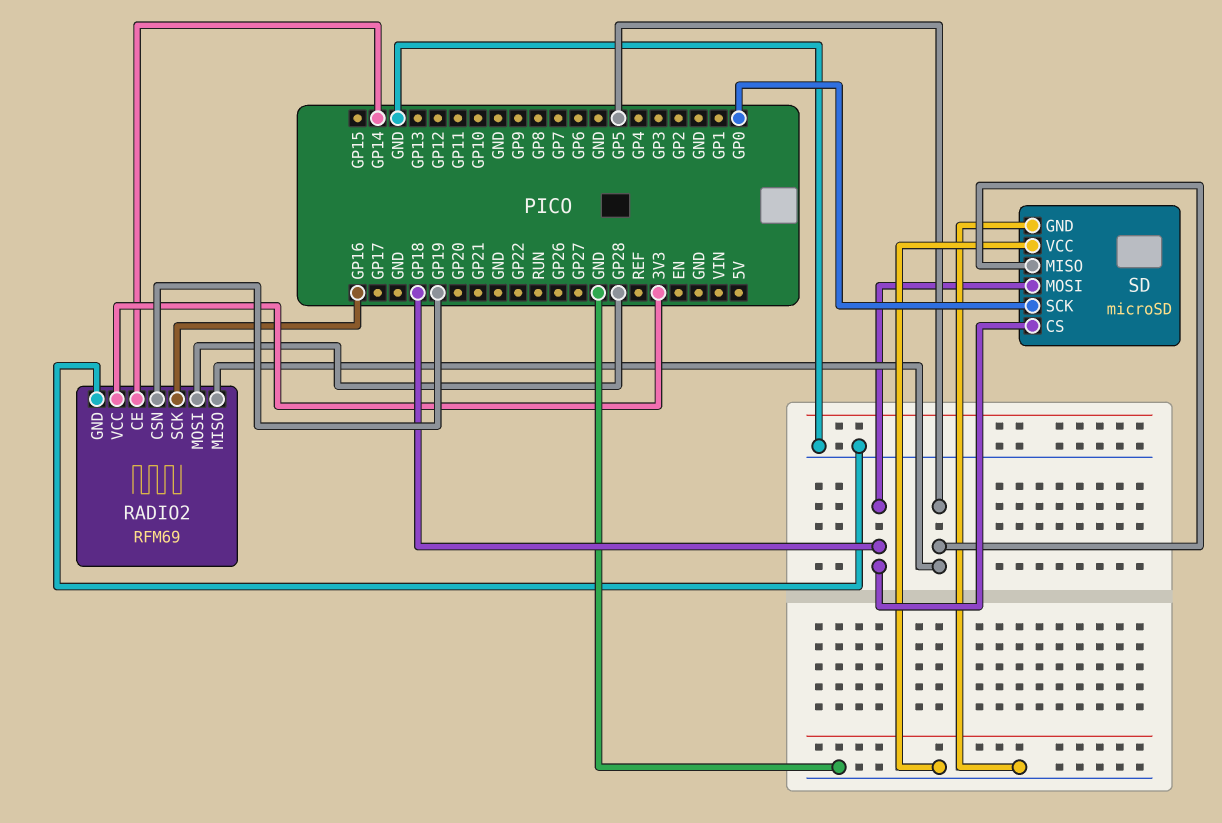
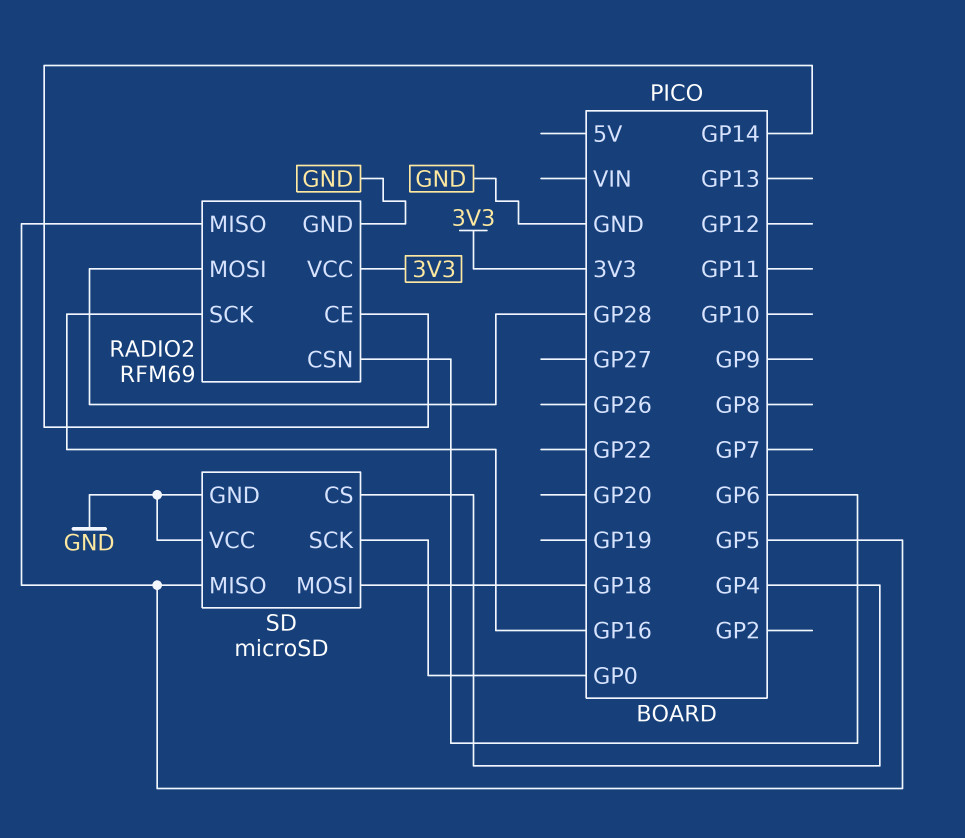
RADIO2 pin CSN: GP19 -> GP6
SD pin CS: GP18 -> GP4

